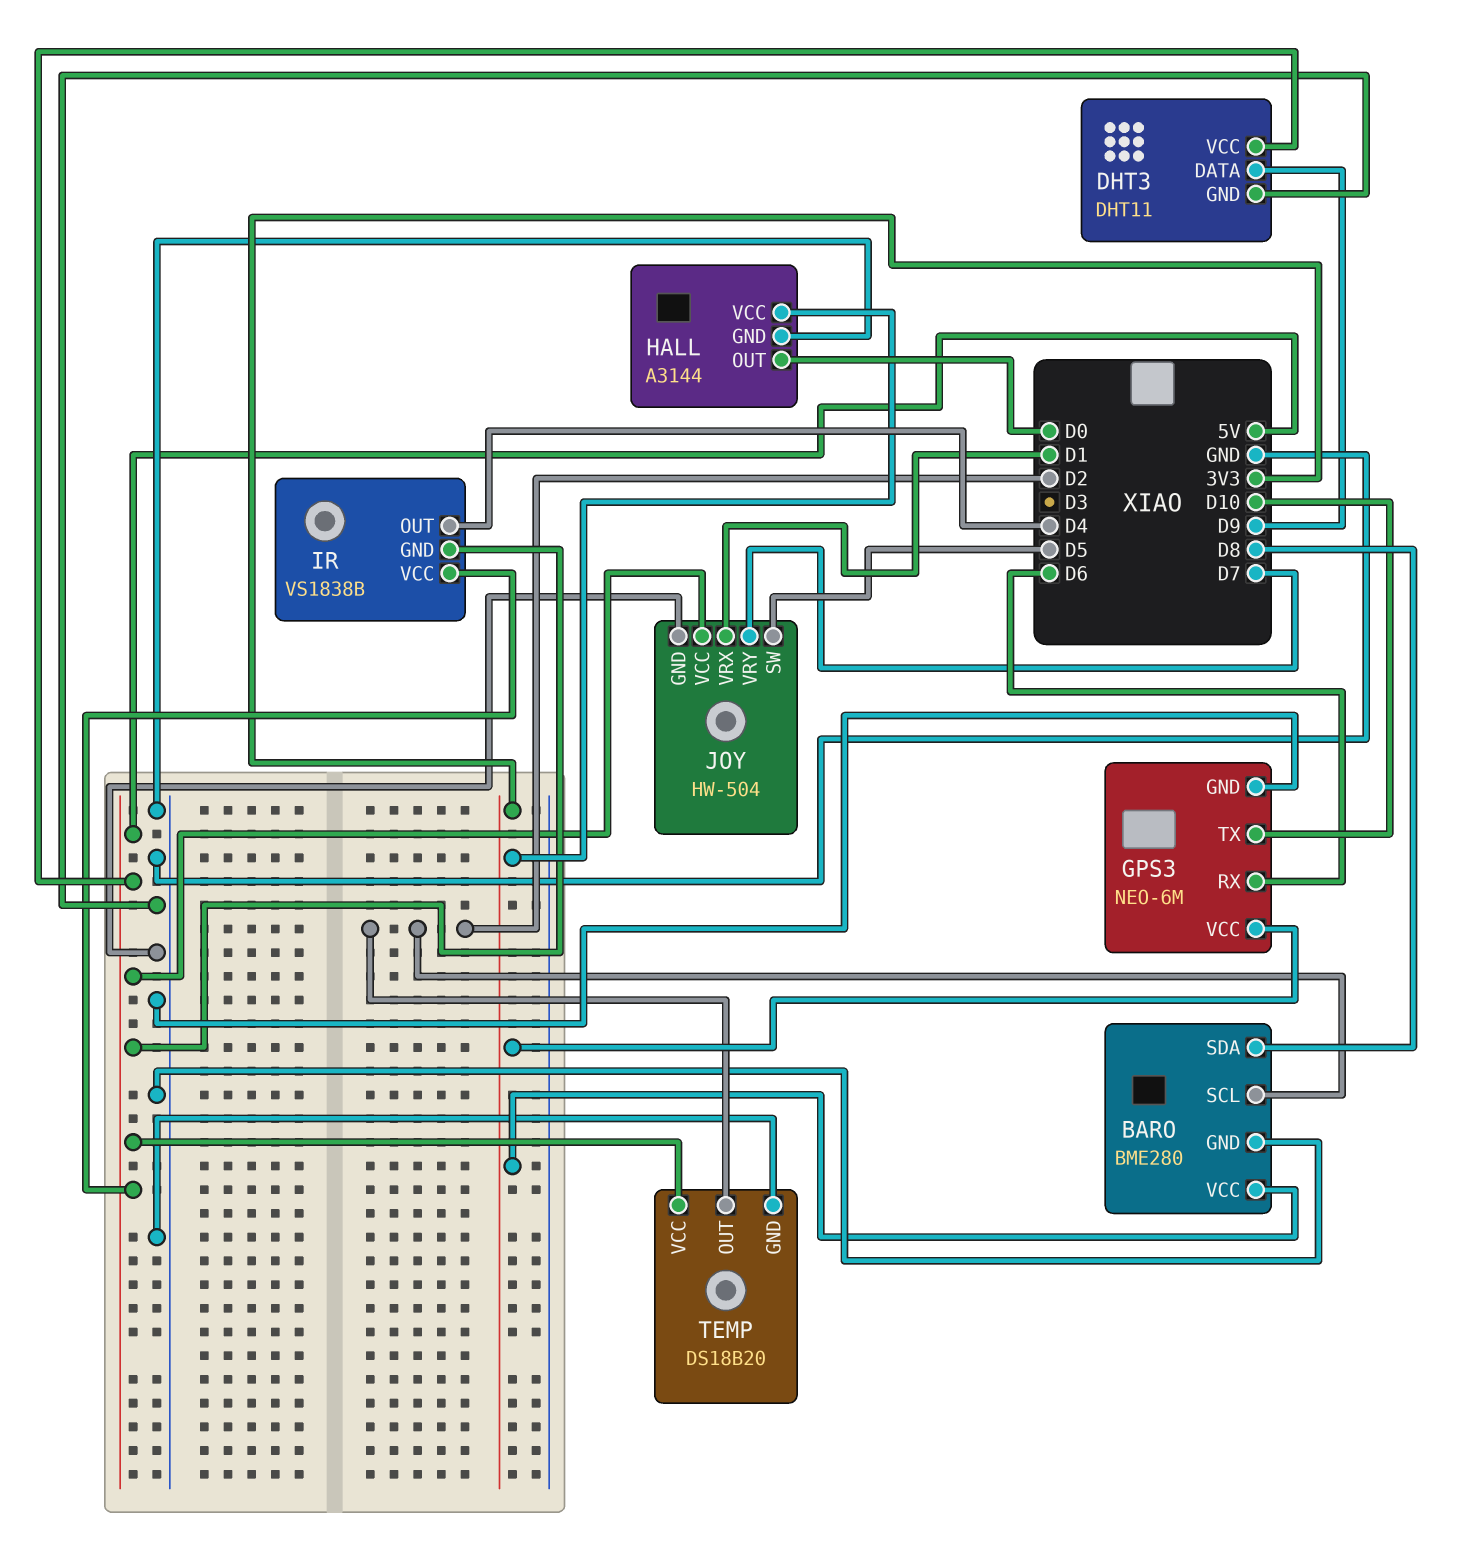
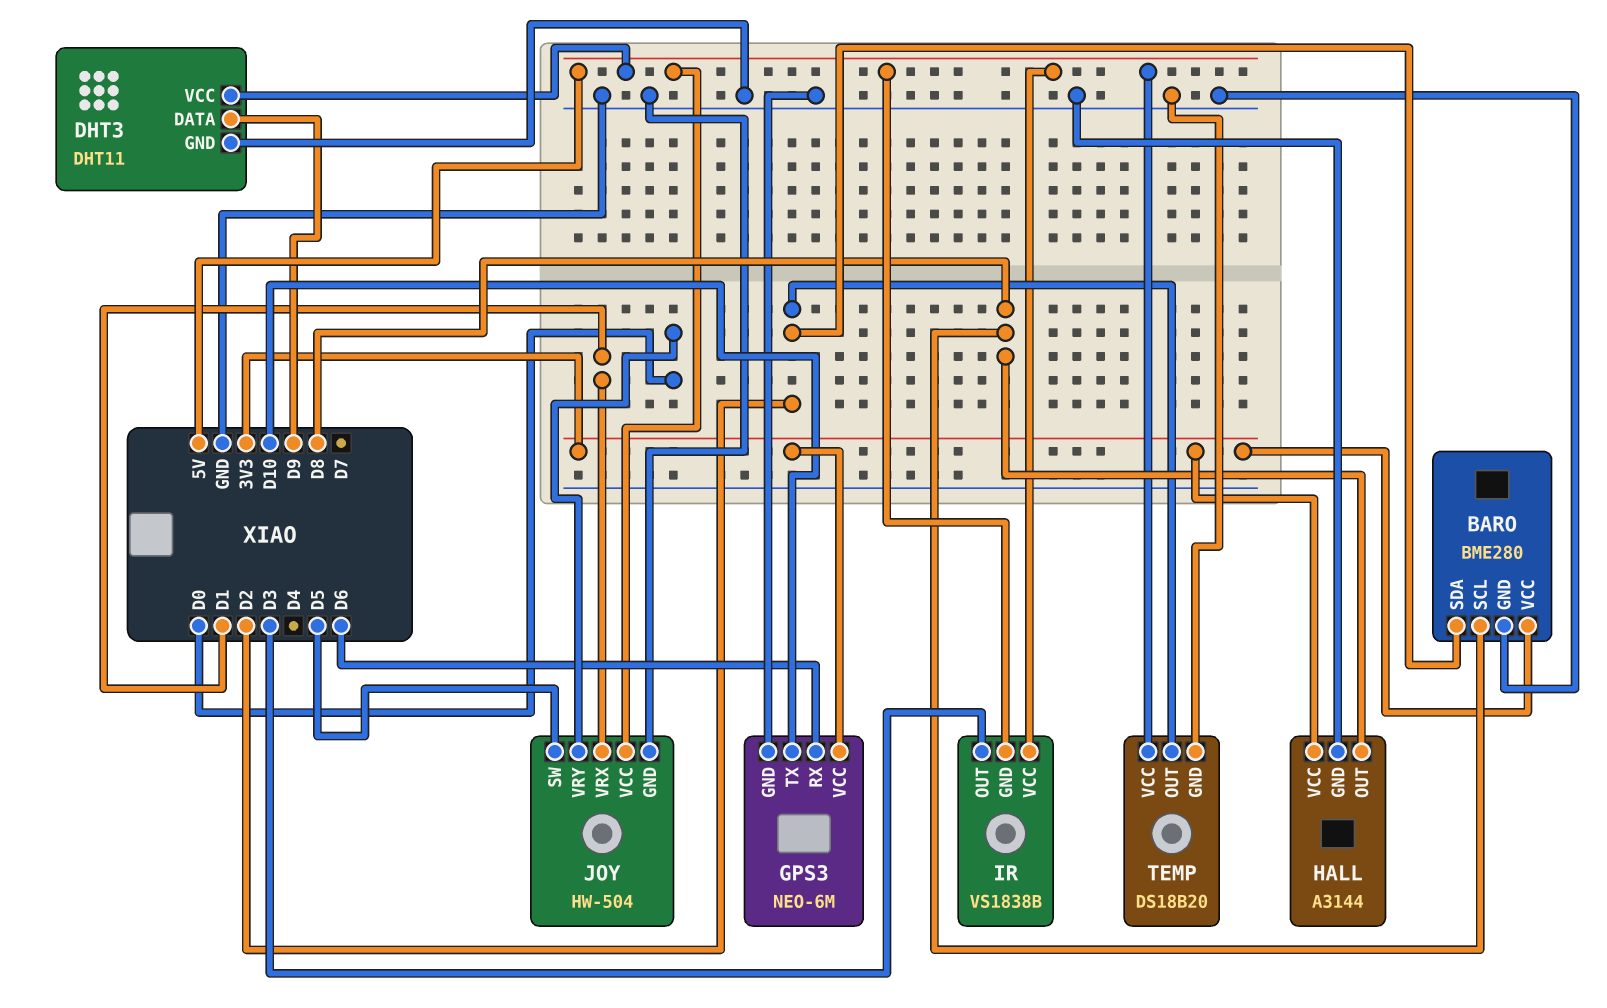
BARO pin SCL: D2 -> D8
BARO pin SDA: D8 -> D2
HALL pin OUT: D0 -> D8
IR pin OUT: D4 -> D3
JOY pin VRY: D7 -> D0

